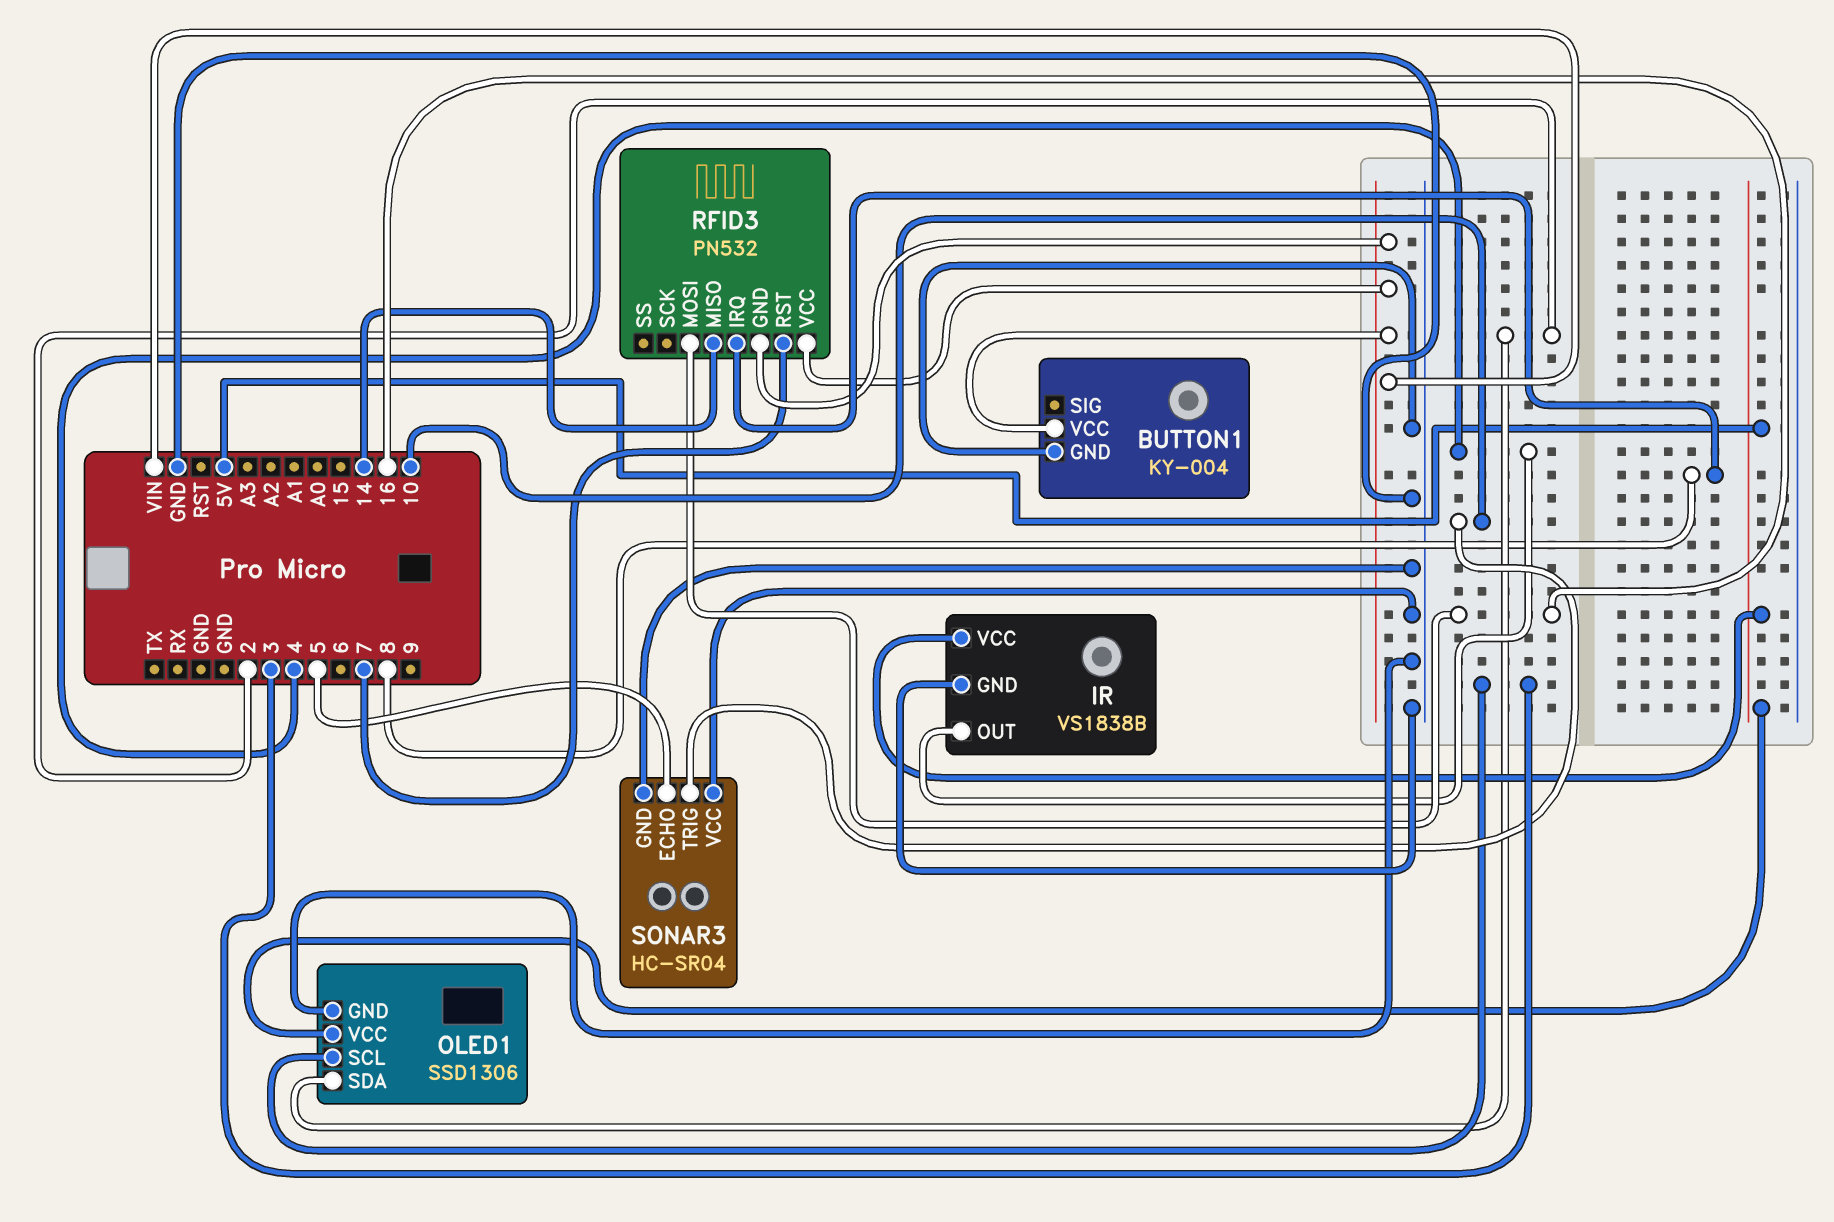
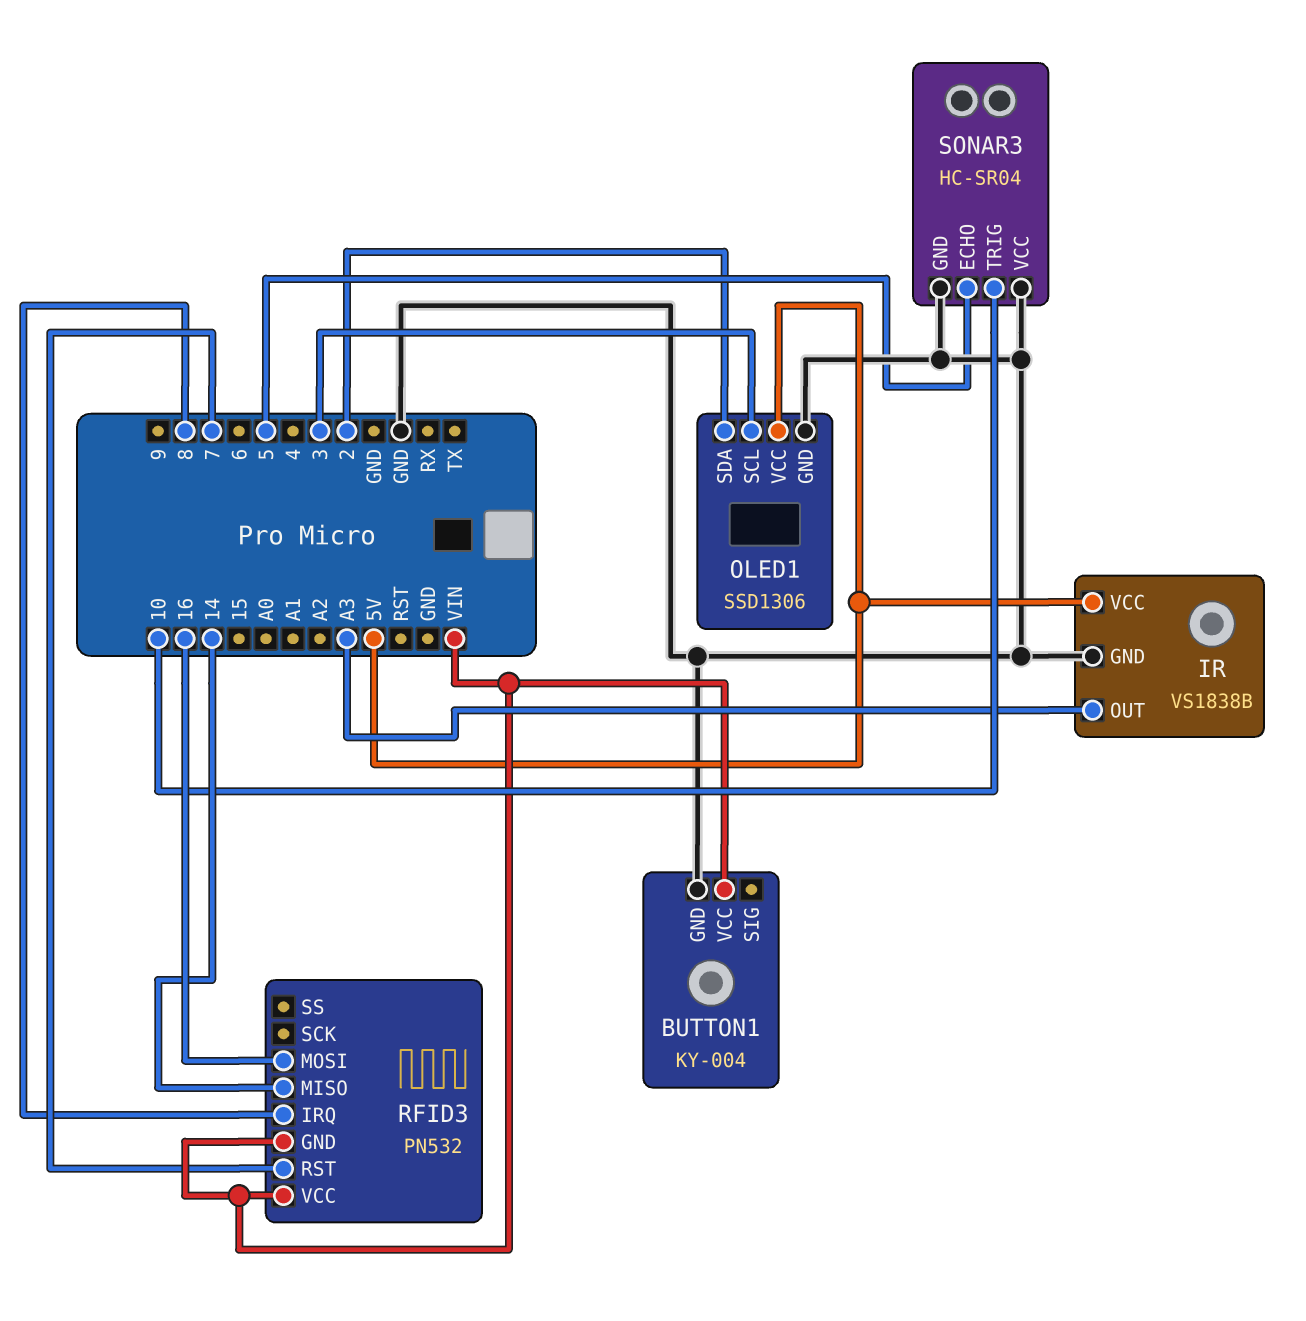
IR pin OUT: 4 -> A3

